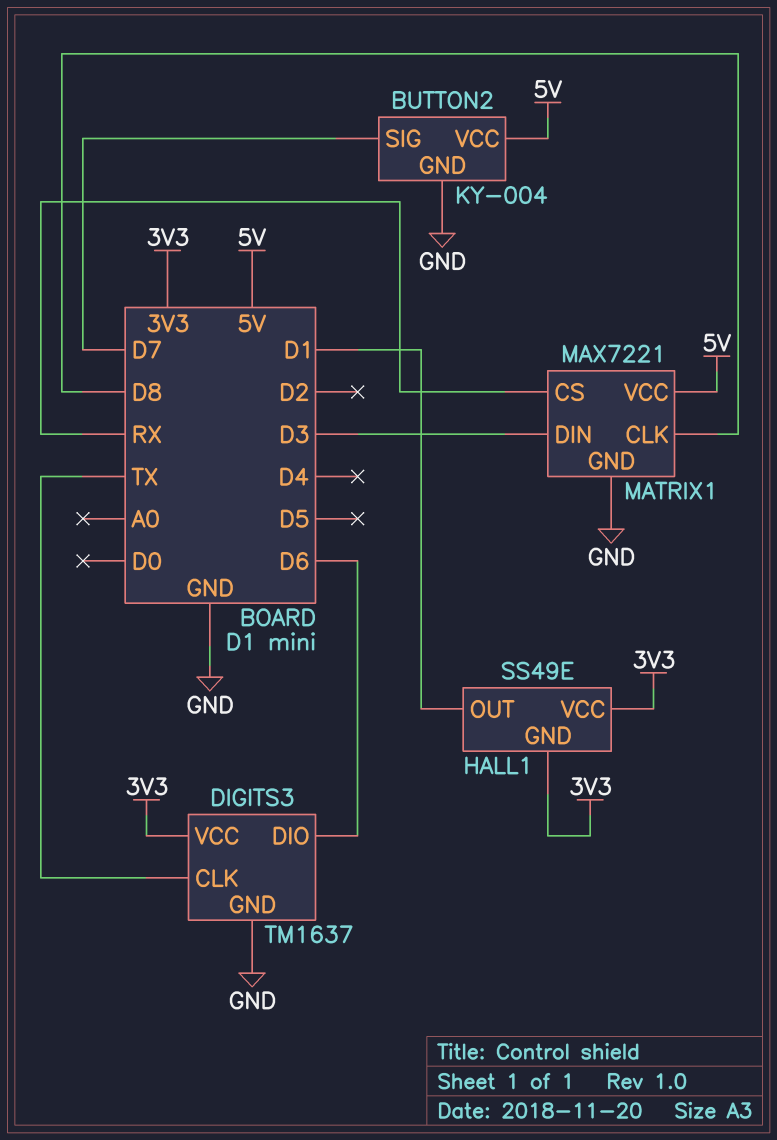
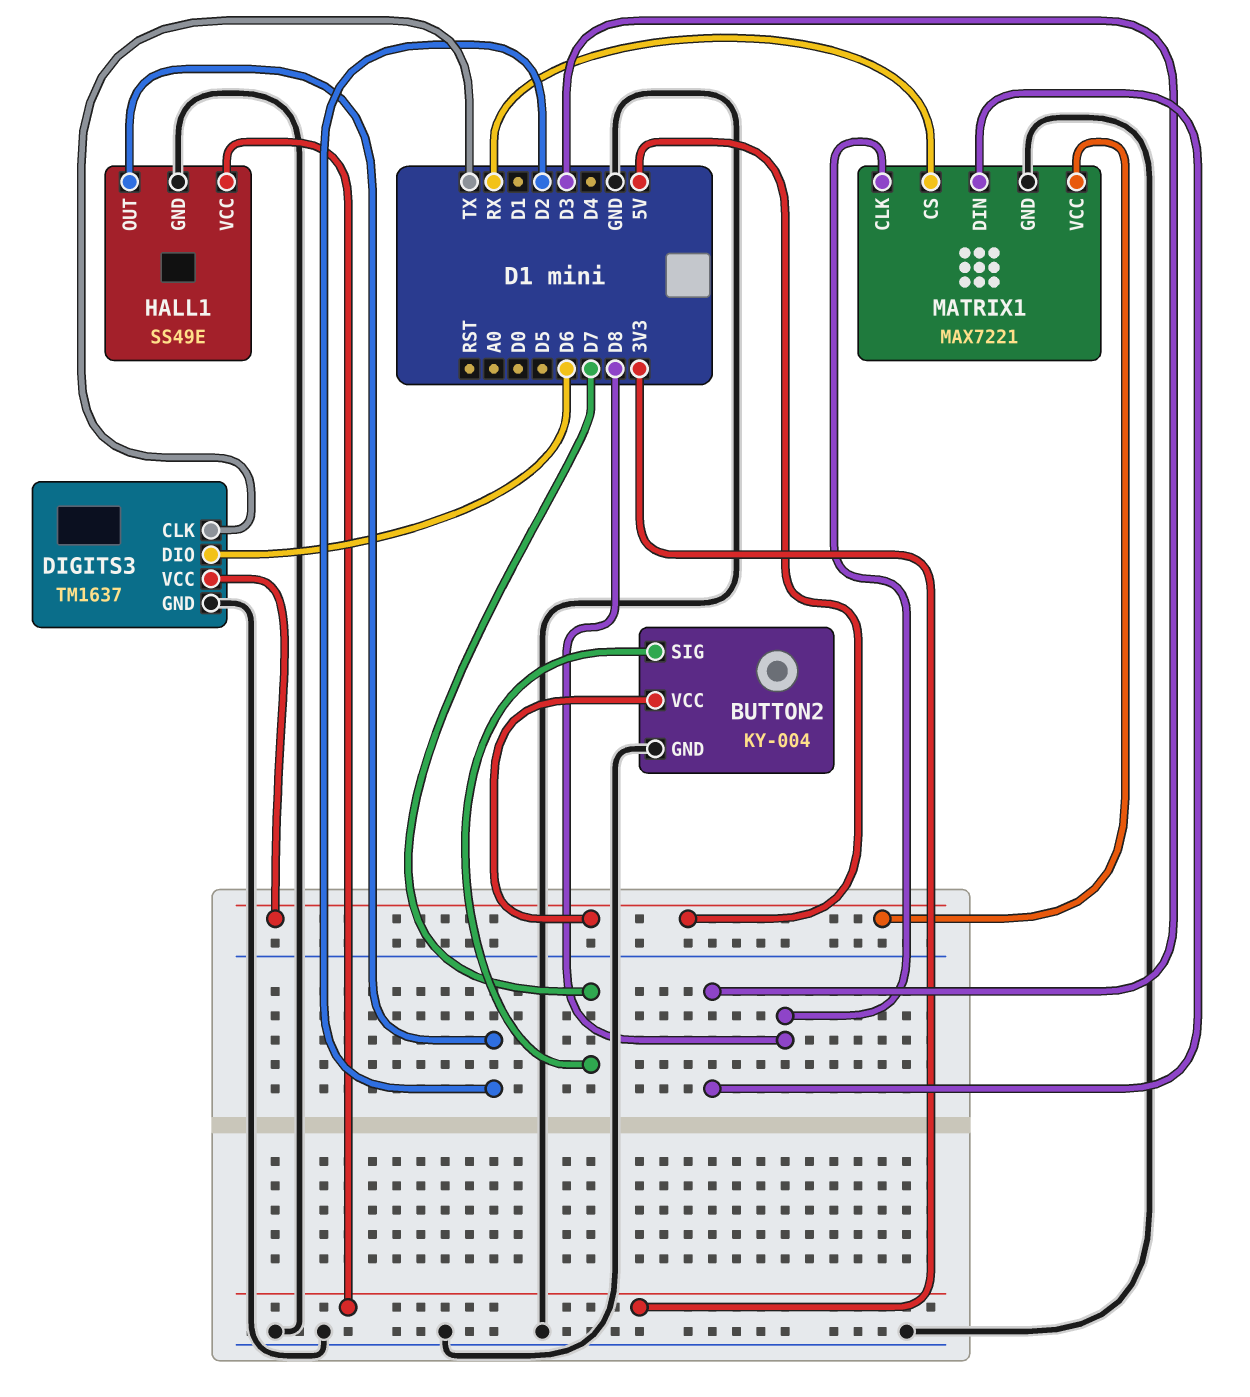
DIGITS3 pin VCC: 3V3 -> 5V
HALL1 pin GND: 3V3 -> GND
HALL1 pin OUT: D1 -> D2

